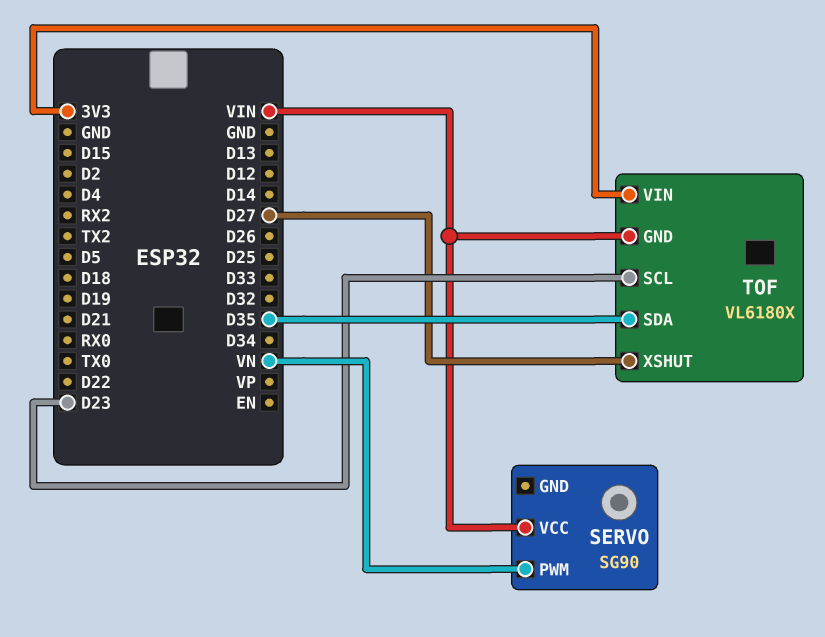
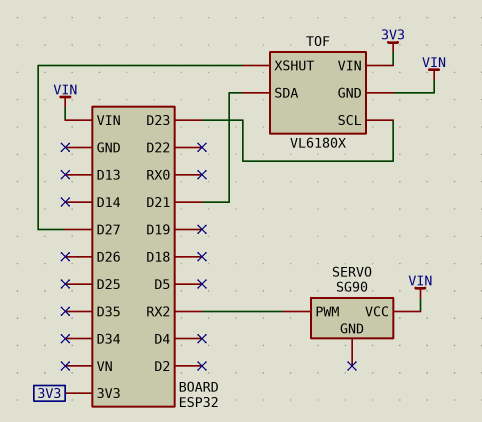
SERVO pin PWM: VN -> RX2
TOF pin SDA: D35 -> D21

